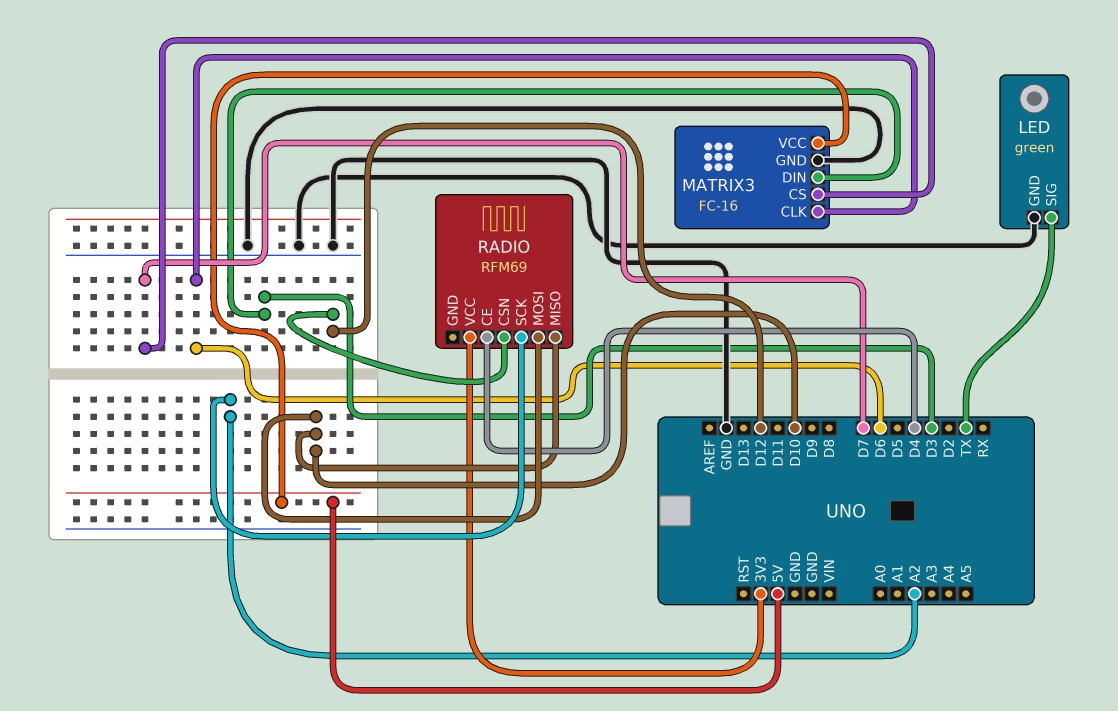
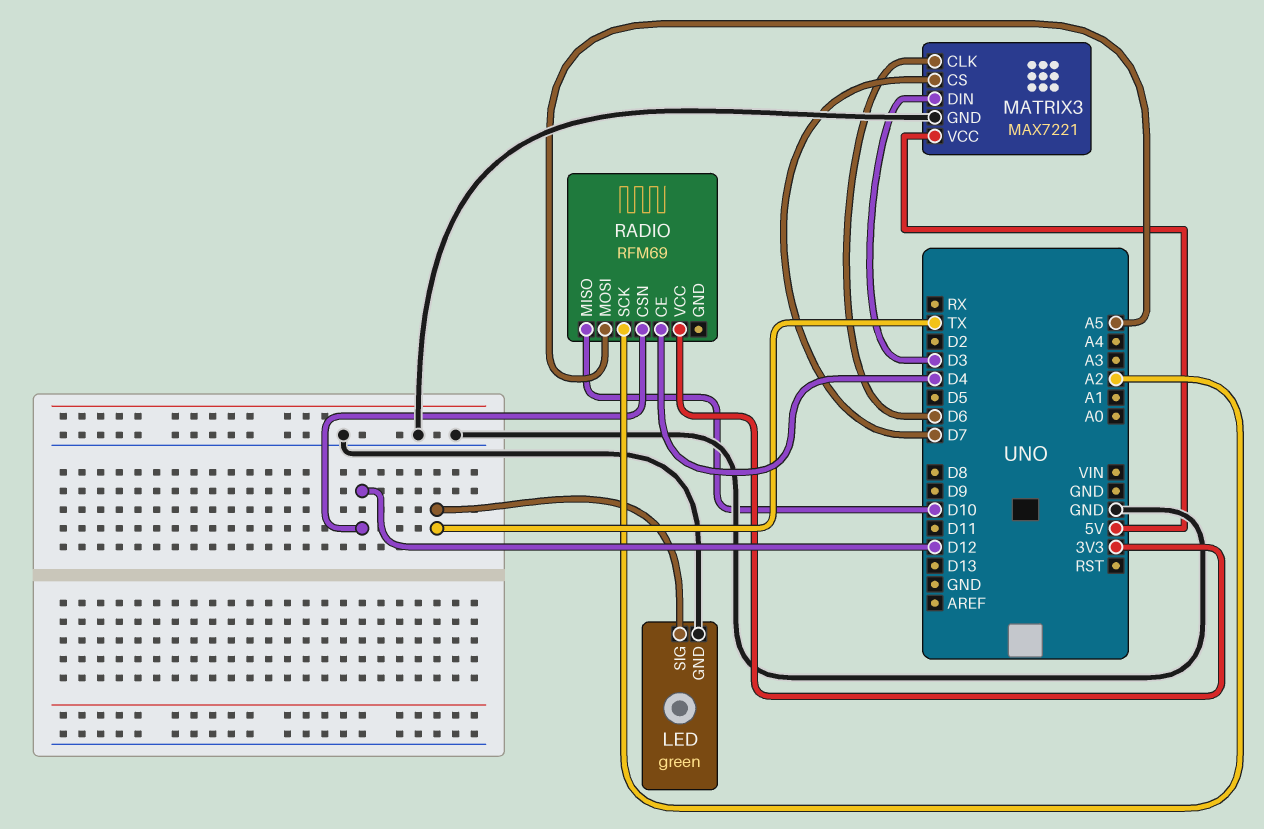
MATRIX3: FC-16 -> MAX7221
RADIO pin MOSI: D10 -> A5

